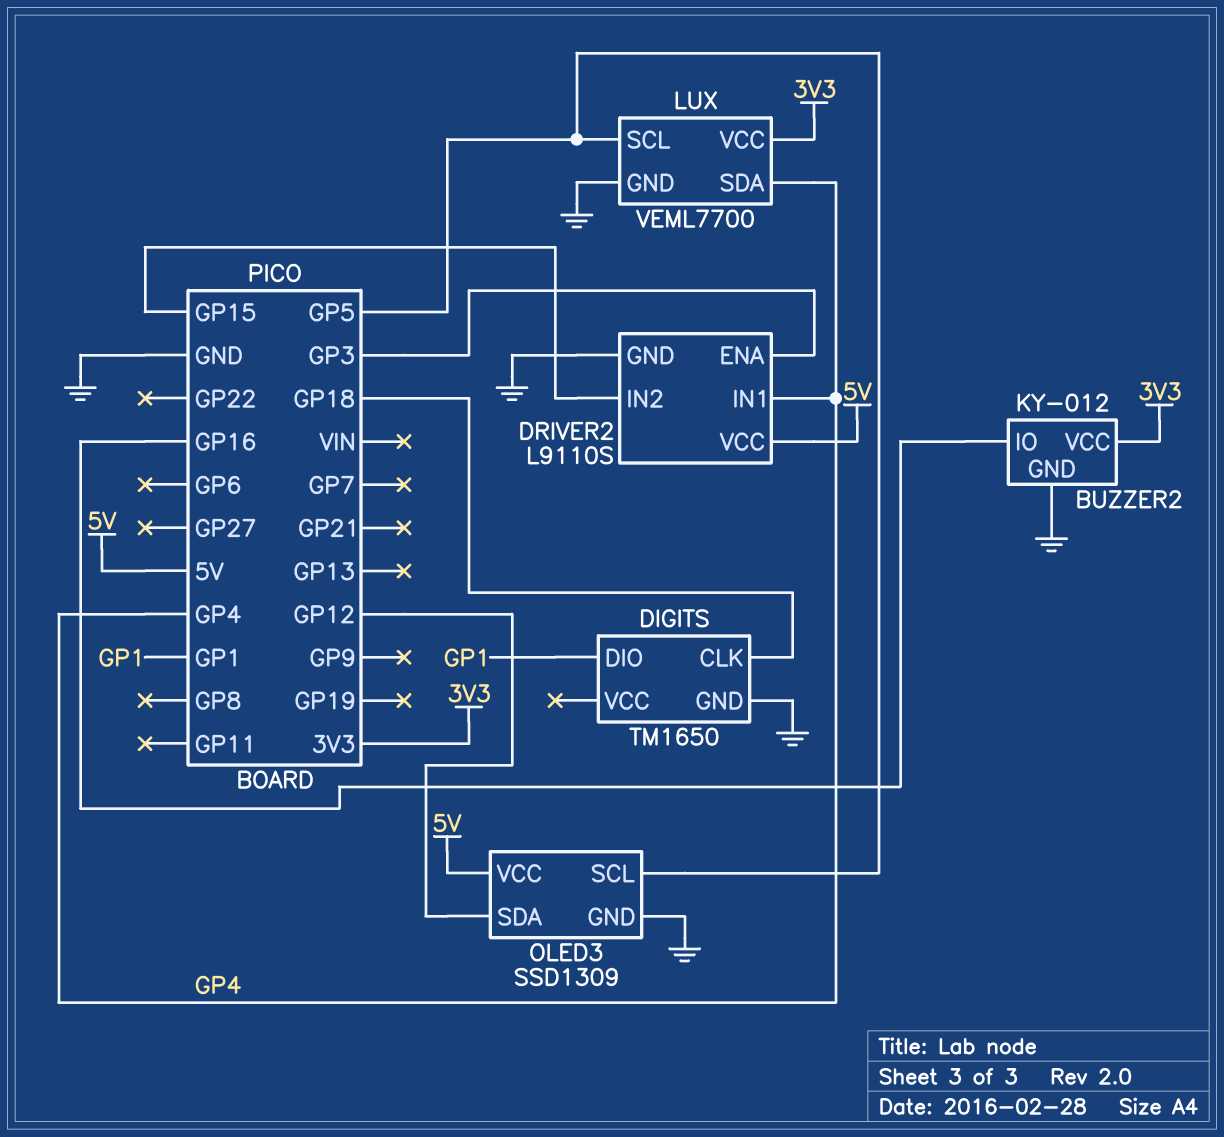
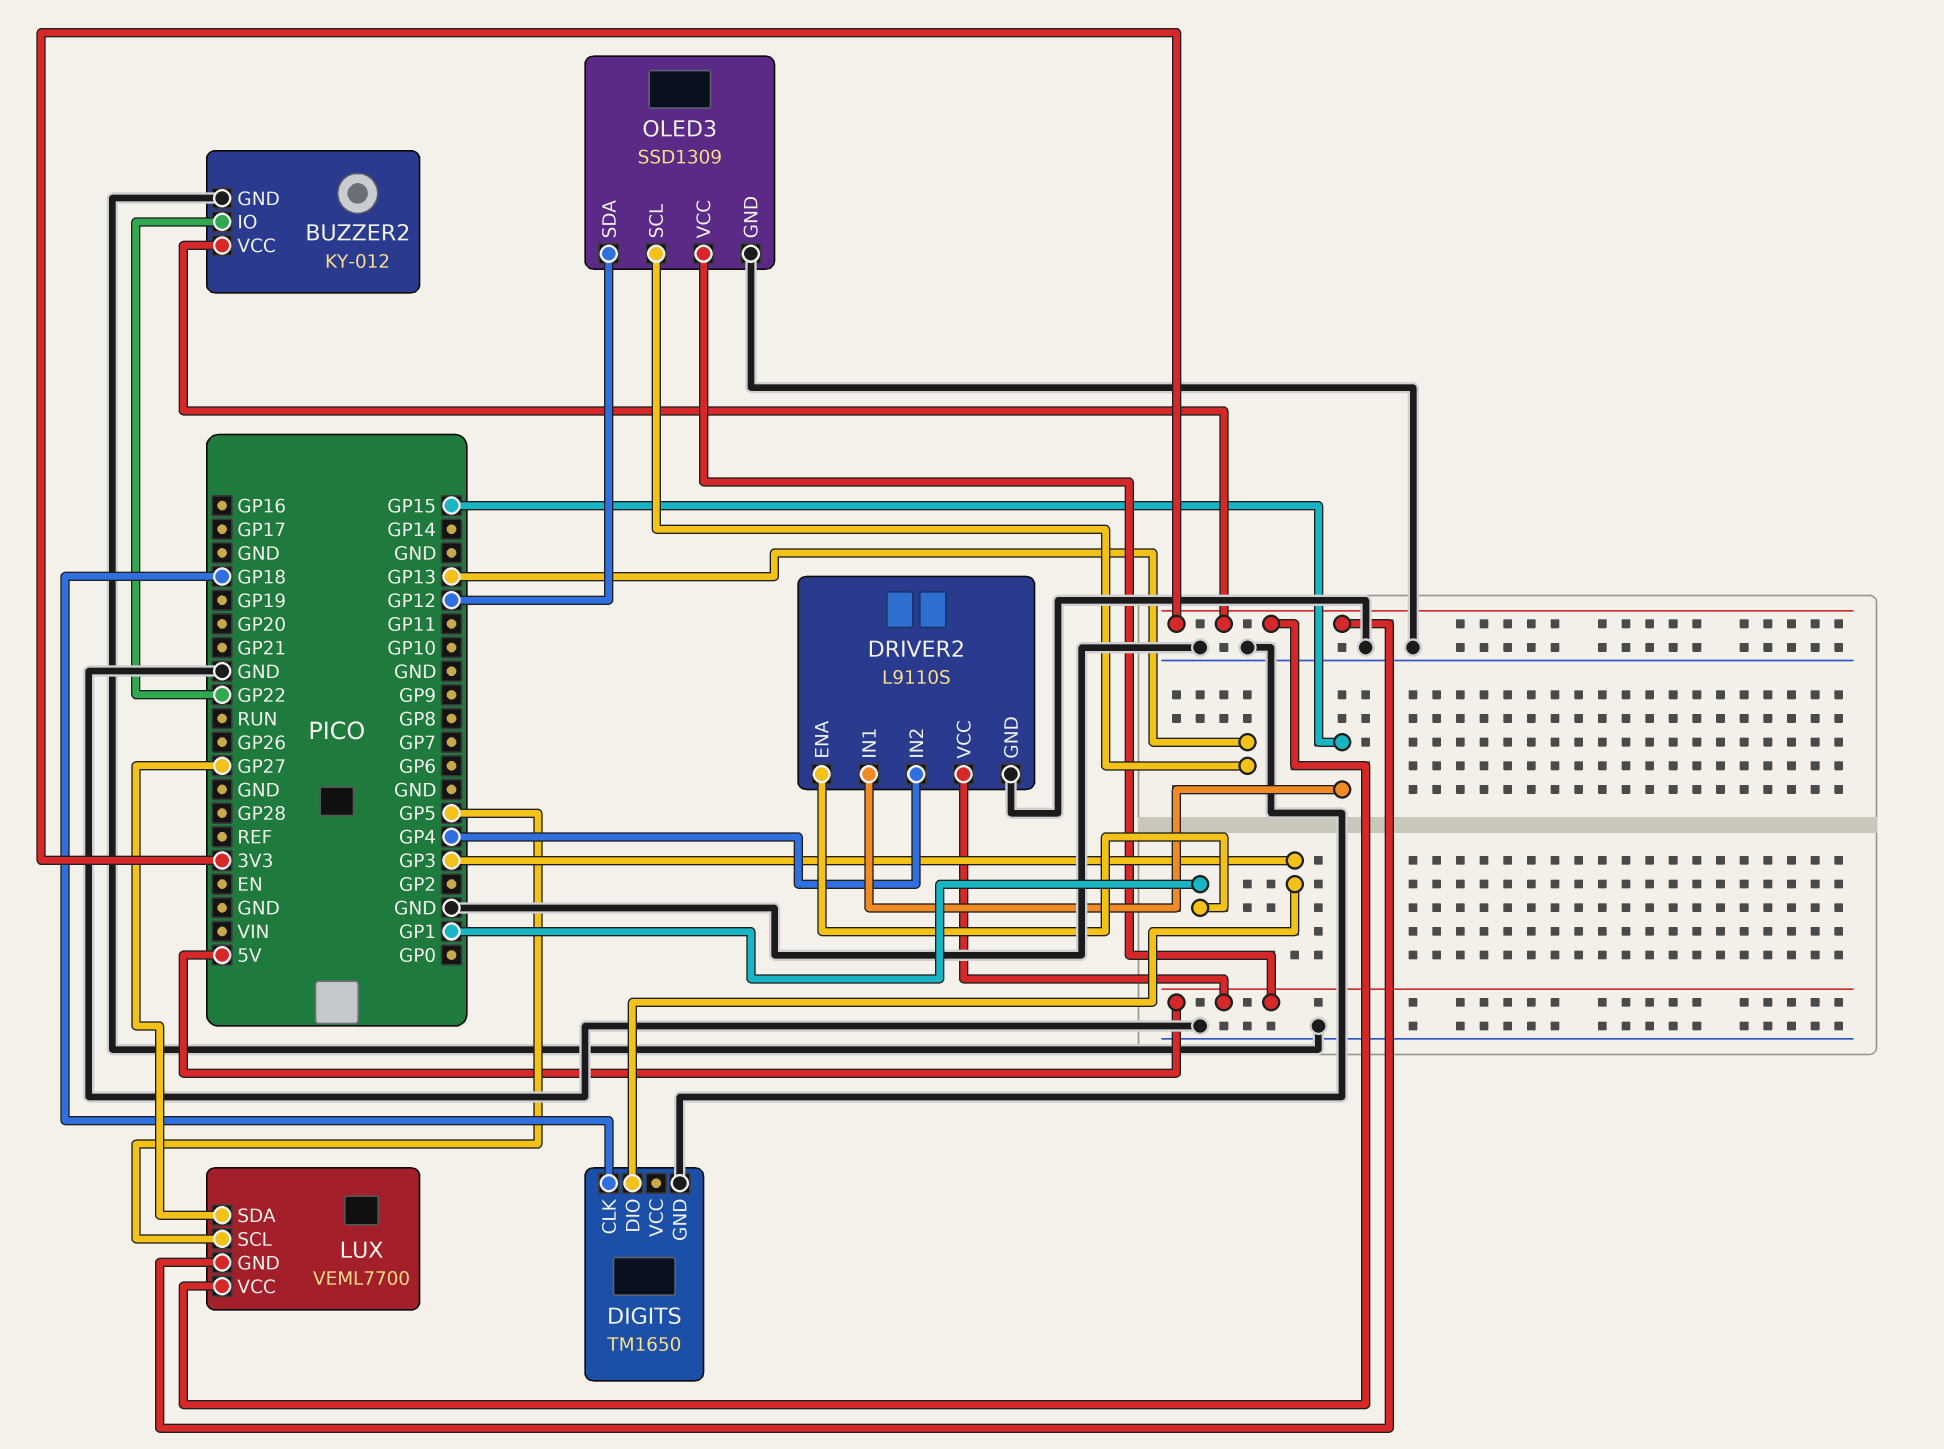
BUZZER2 pin IO: GP16 -> GP22
DIGITS pin DIO: GP1 -> GP3
DRIVER2 pin ENA: GP3 -> GP1
DRIVER2 pin IN1: GP4 -> GP15
DRIVER2 pin IN2: GP15 -> GP4
LUX pin GND: GND -> 3V3
LUX pin SDA: GP4 -> GP27
OLED3 pin SCL: GP5 -> GP13

